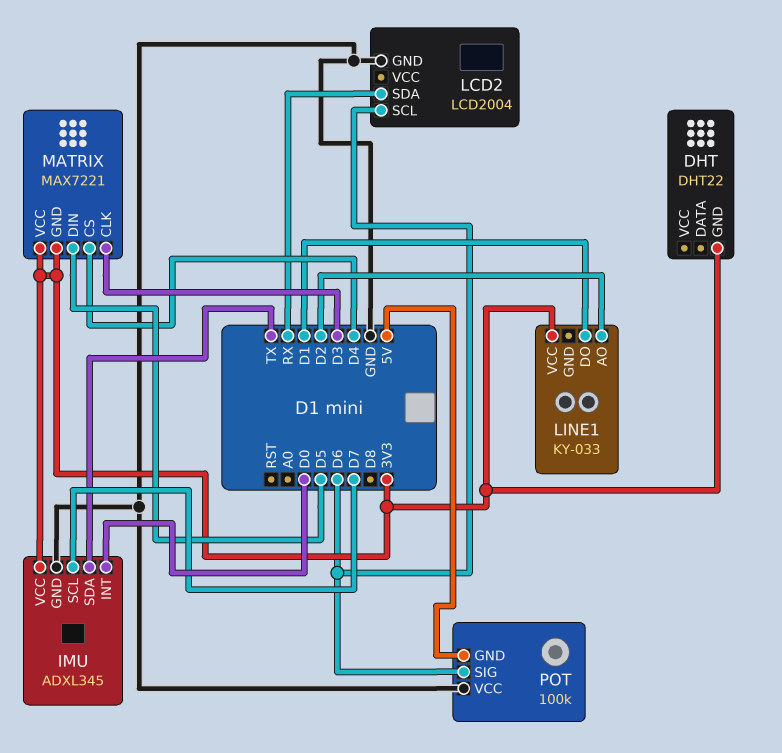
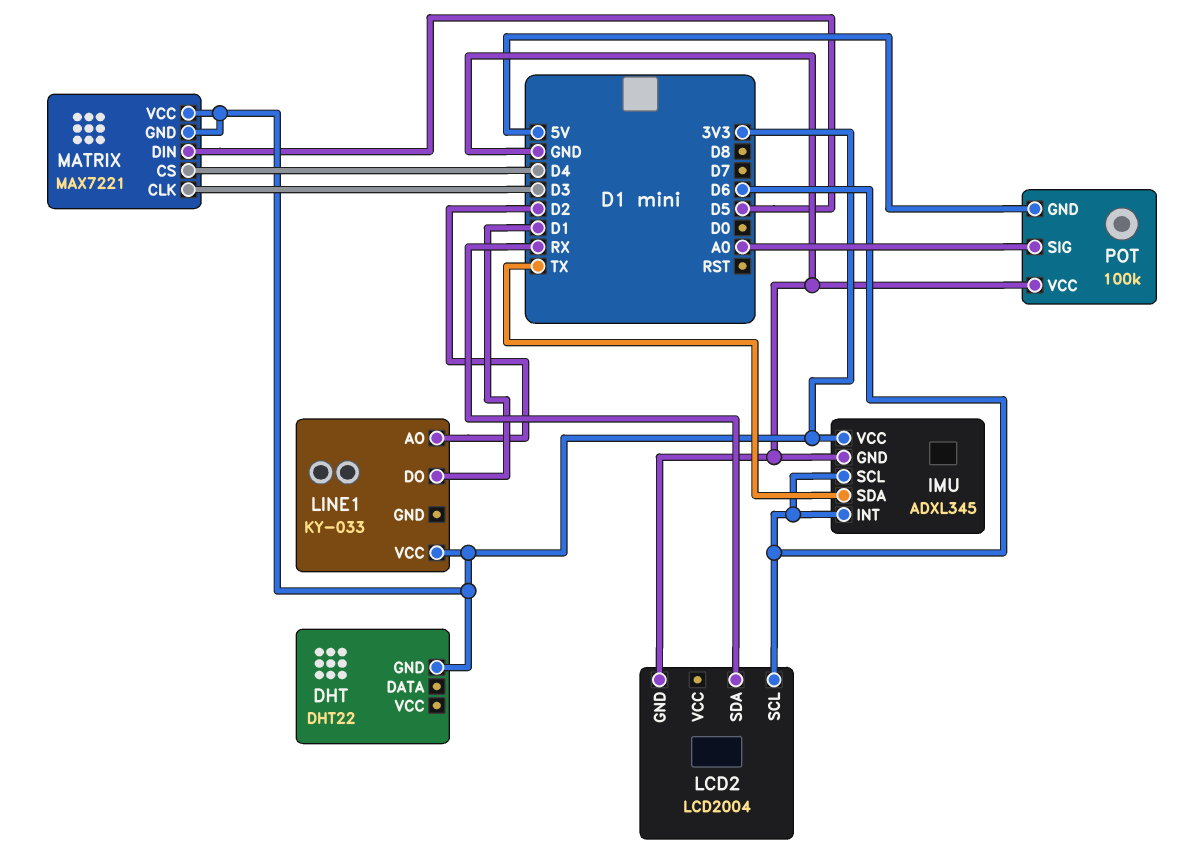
IMU pin INT: D0 -> D6
IMU pin SCL: D7 -> D6
POT pin SIG: D6 -> A0

